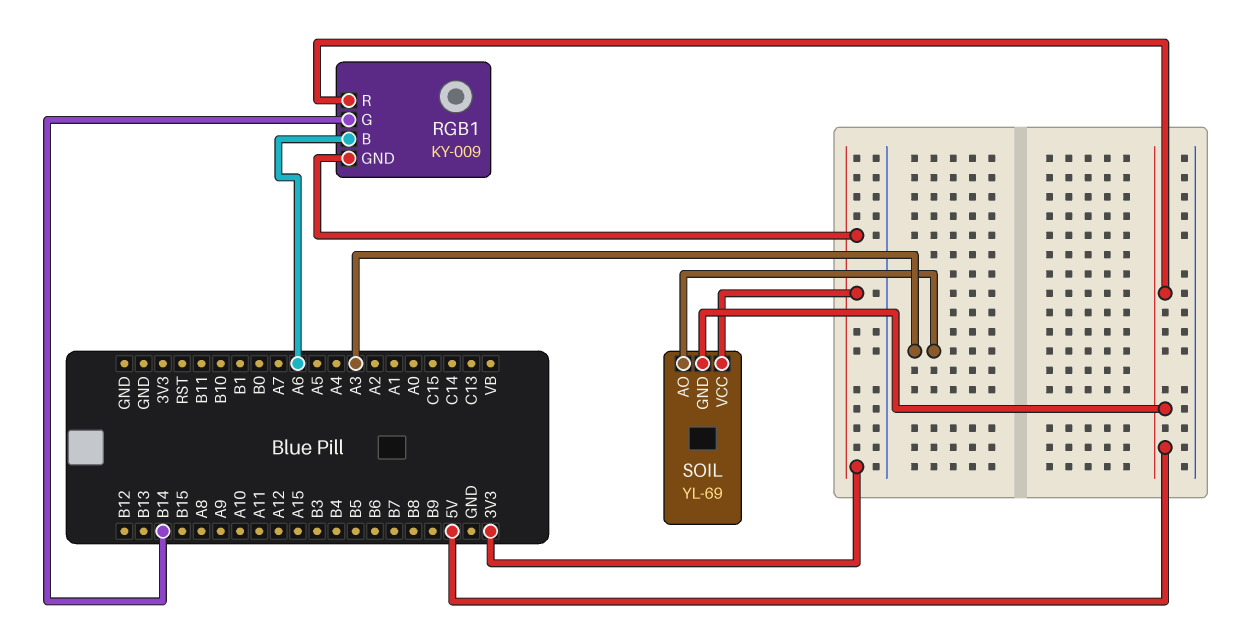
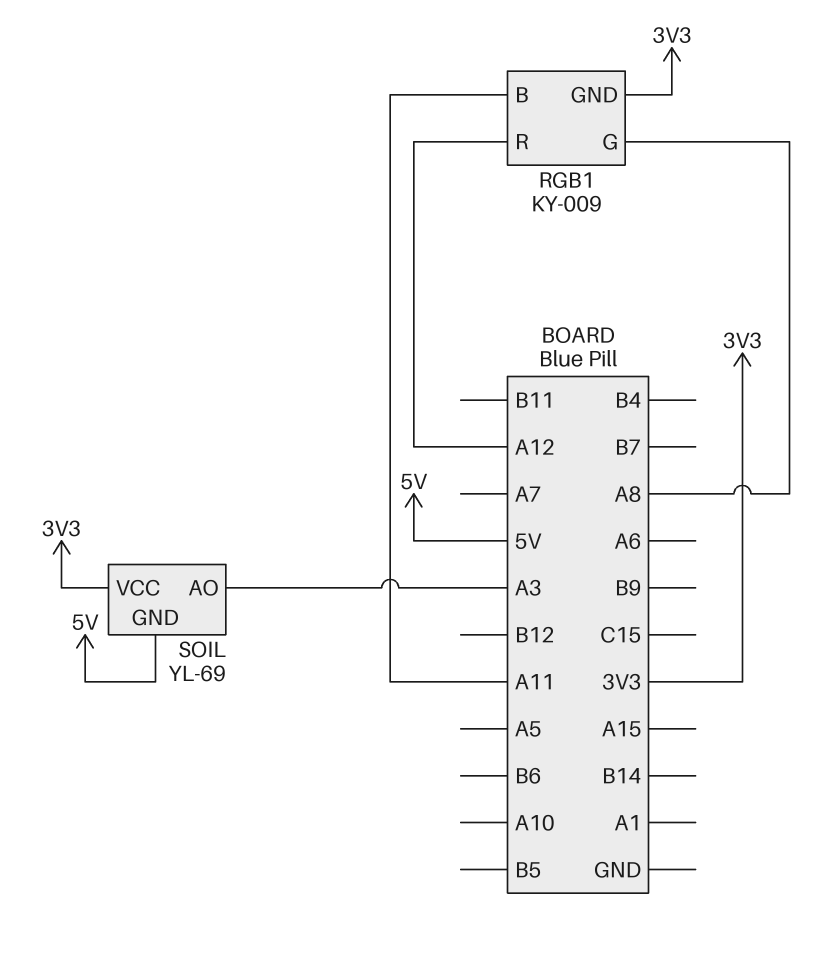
RGB1 pin B: A6 -> A11
RGB1 pin G: B14 -> A8
RGB1 pin R: 5V -> A12

